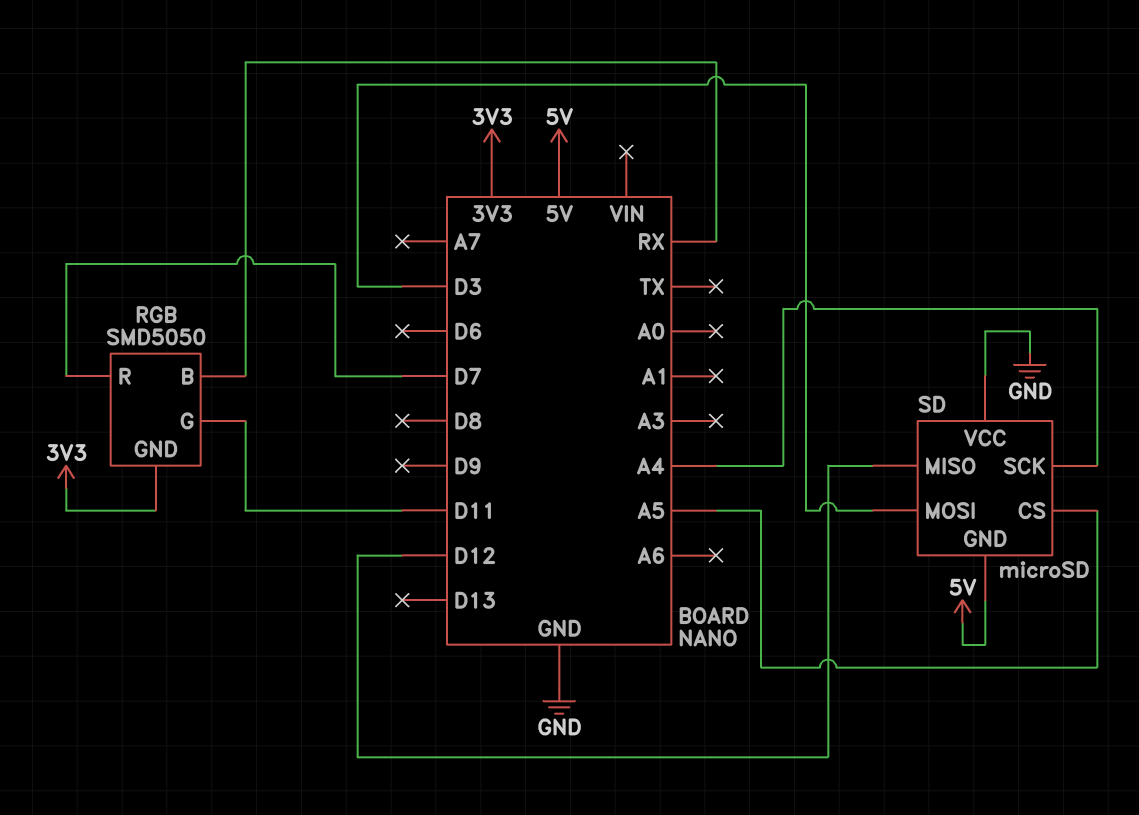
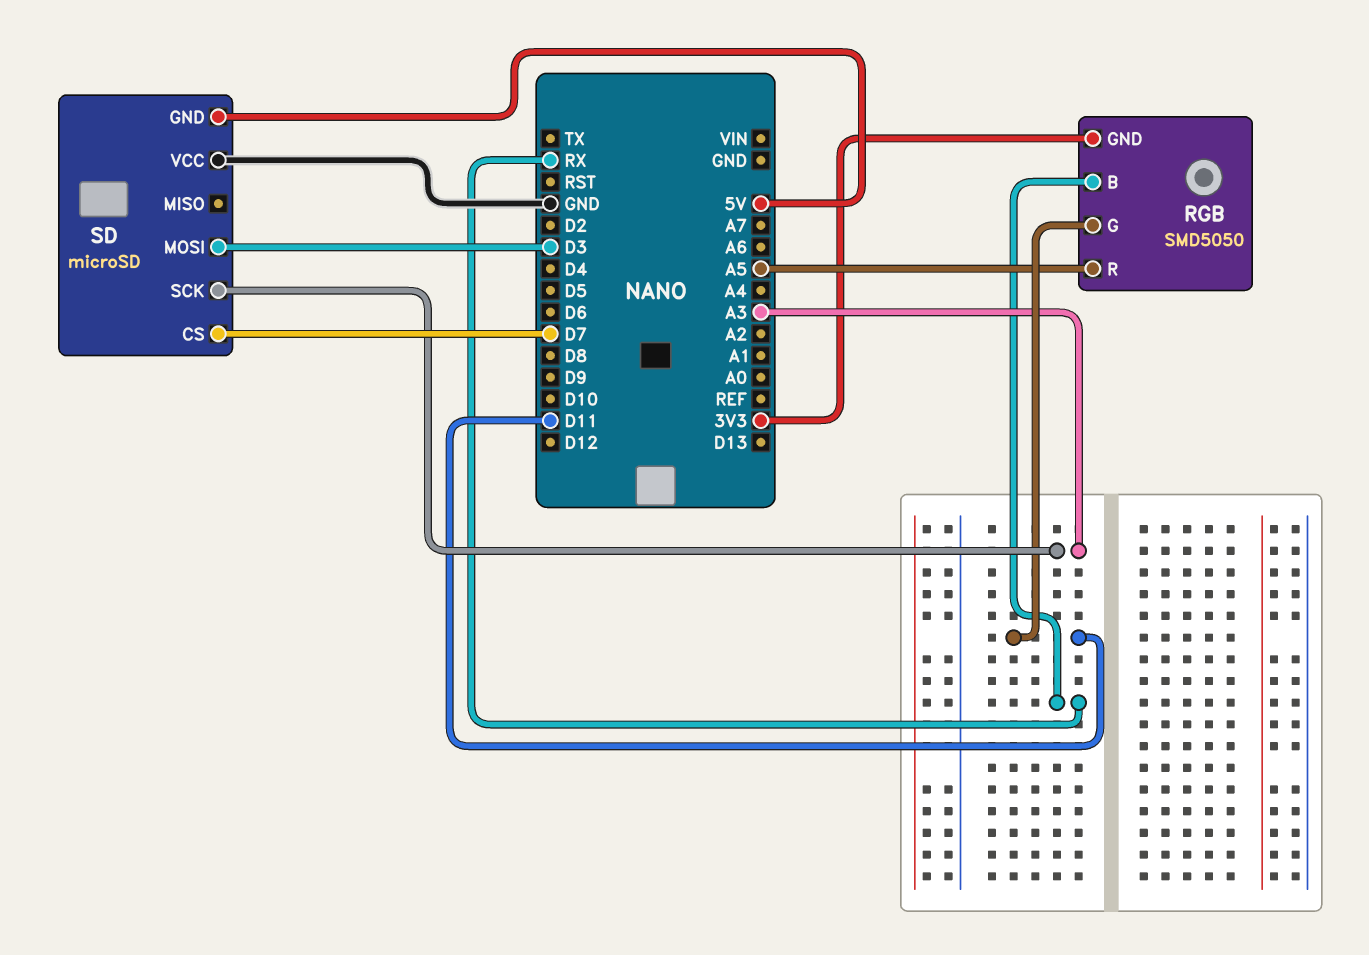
RGB pin R: D7 -> A5
SD pin CS: A5 -> D7
SD pin MISO: D12 -> none
SD pin SCK: A4 -> A3

